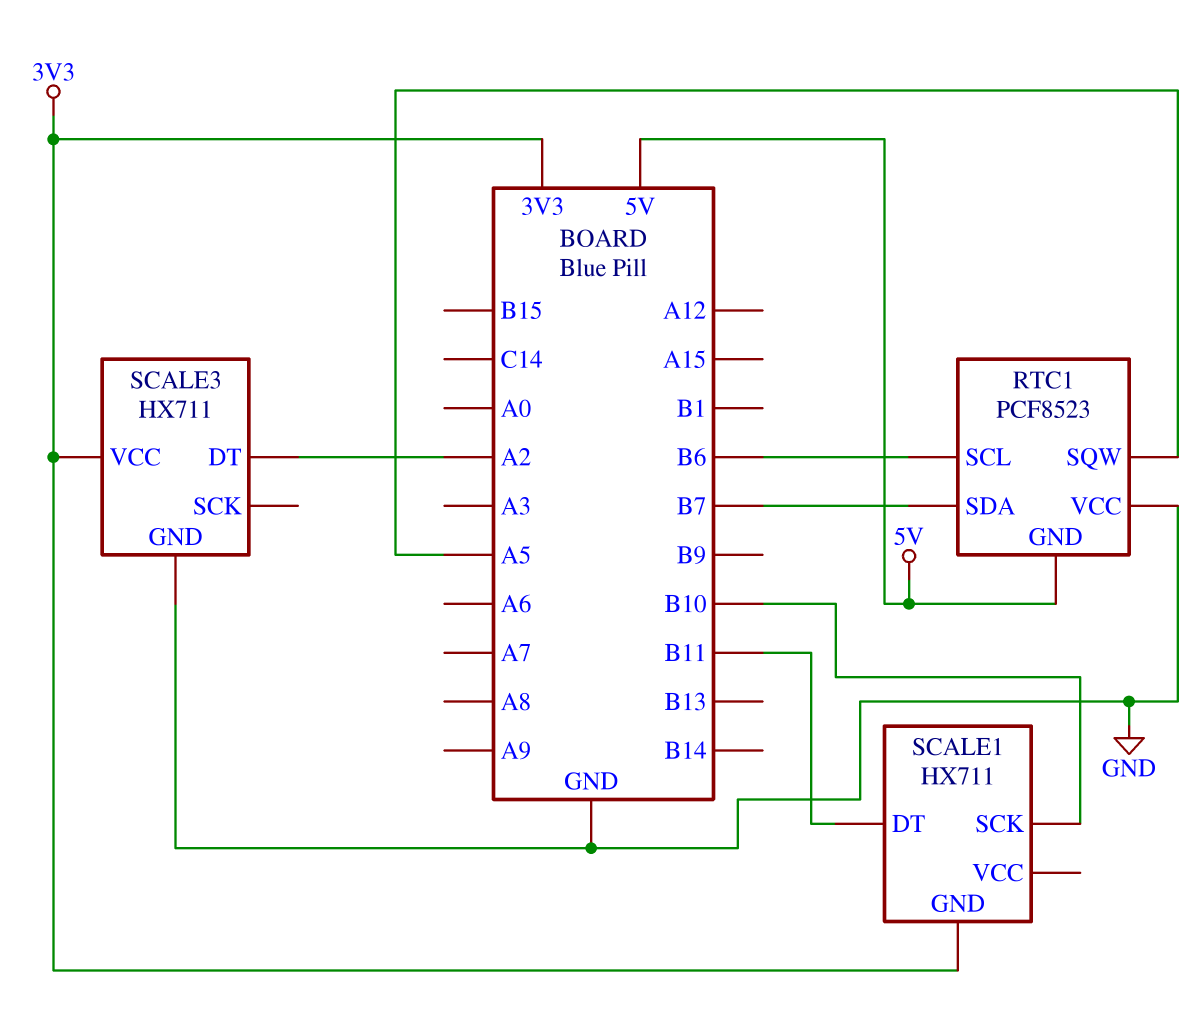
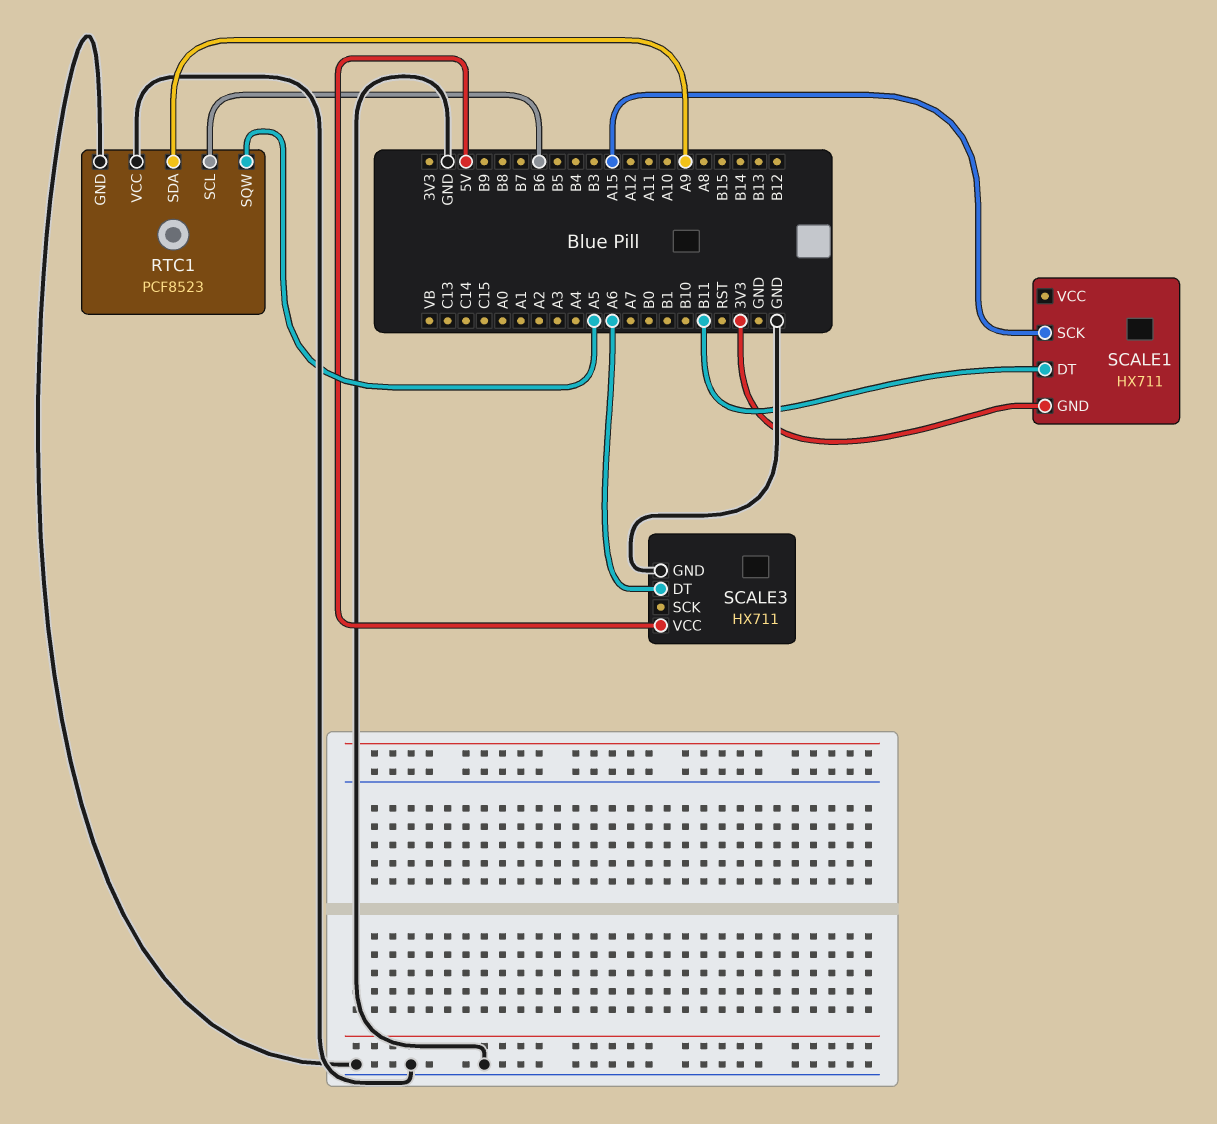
RTC1 pin GND: 5V -> GND
RTC1 pin SDA: B7 -> A9
SCALE1 pin SCK: B10 -> A15
SCALE3 pin DT: A2 -> A6
SCALE3 pin VCC: 3V3 -> 5V

